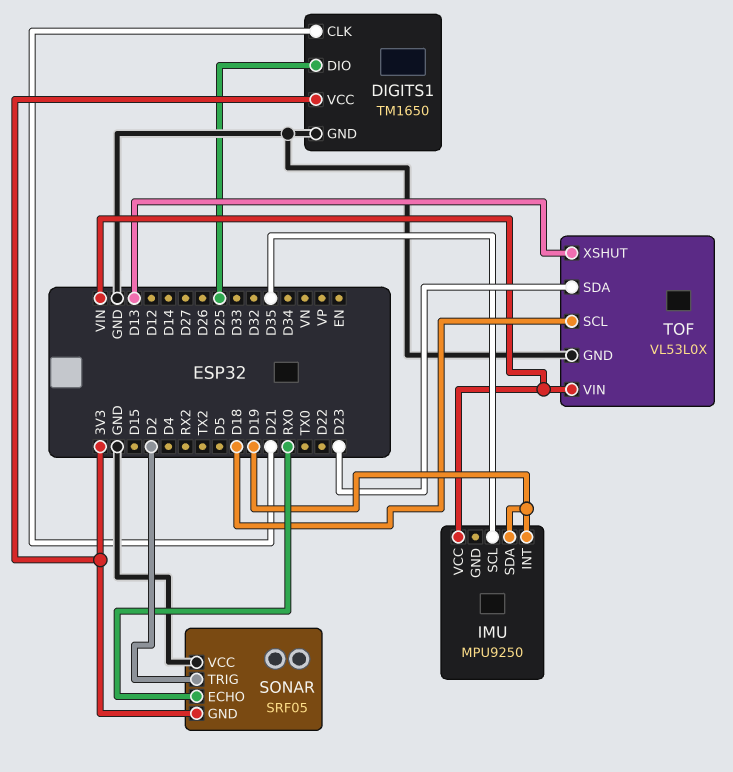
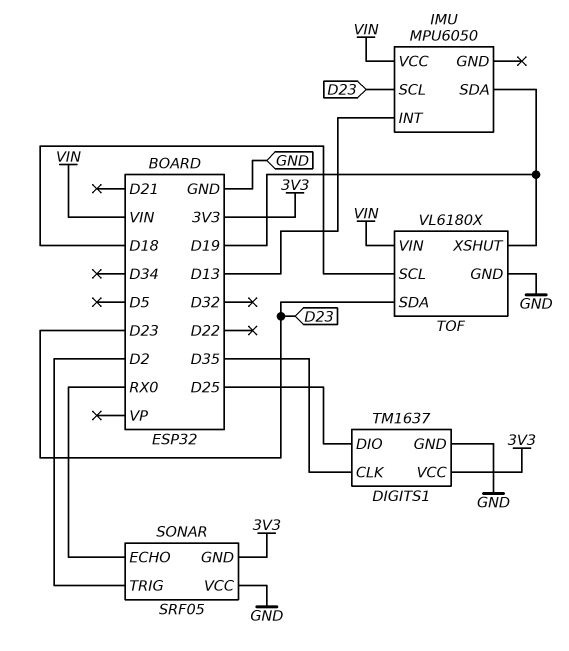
DIGITS1: TM1650 -> TM1637
DIGITS1 pin CLK: D21 -> D35
IMU: MPU9250 -> MPU6050
IMU pin INT: D19 -> D13
IMU pin SCL: D35 -> D23
TOF: VL53L0X -> VL6180X
TOF pin XSHUT: D13 -> D19

